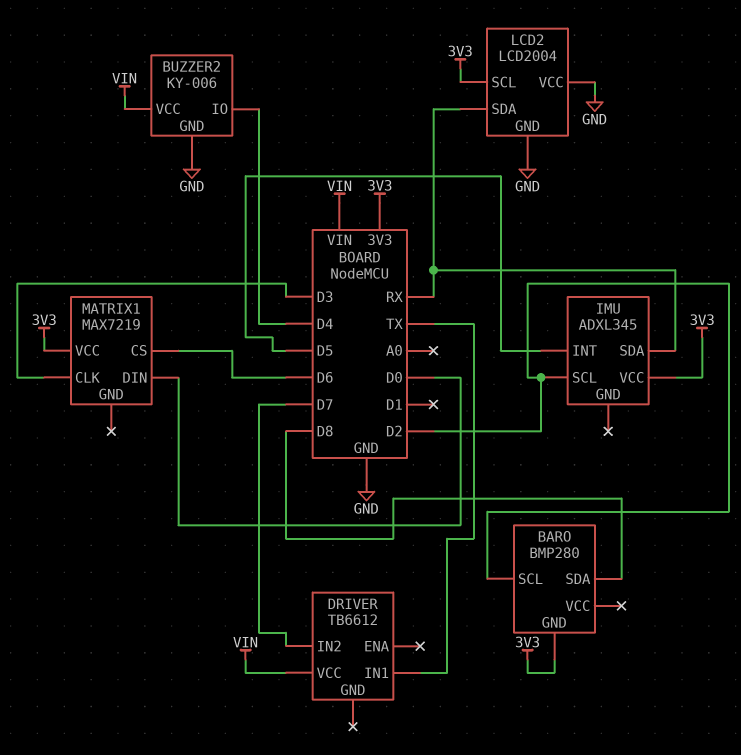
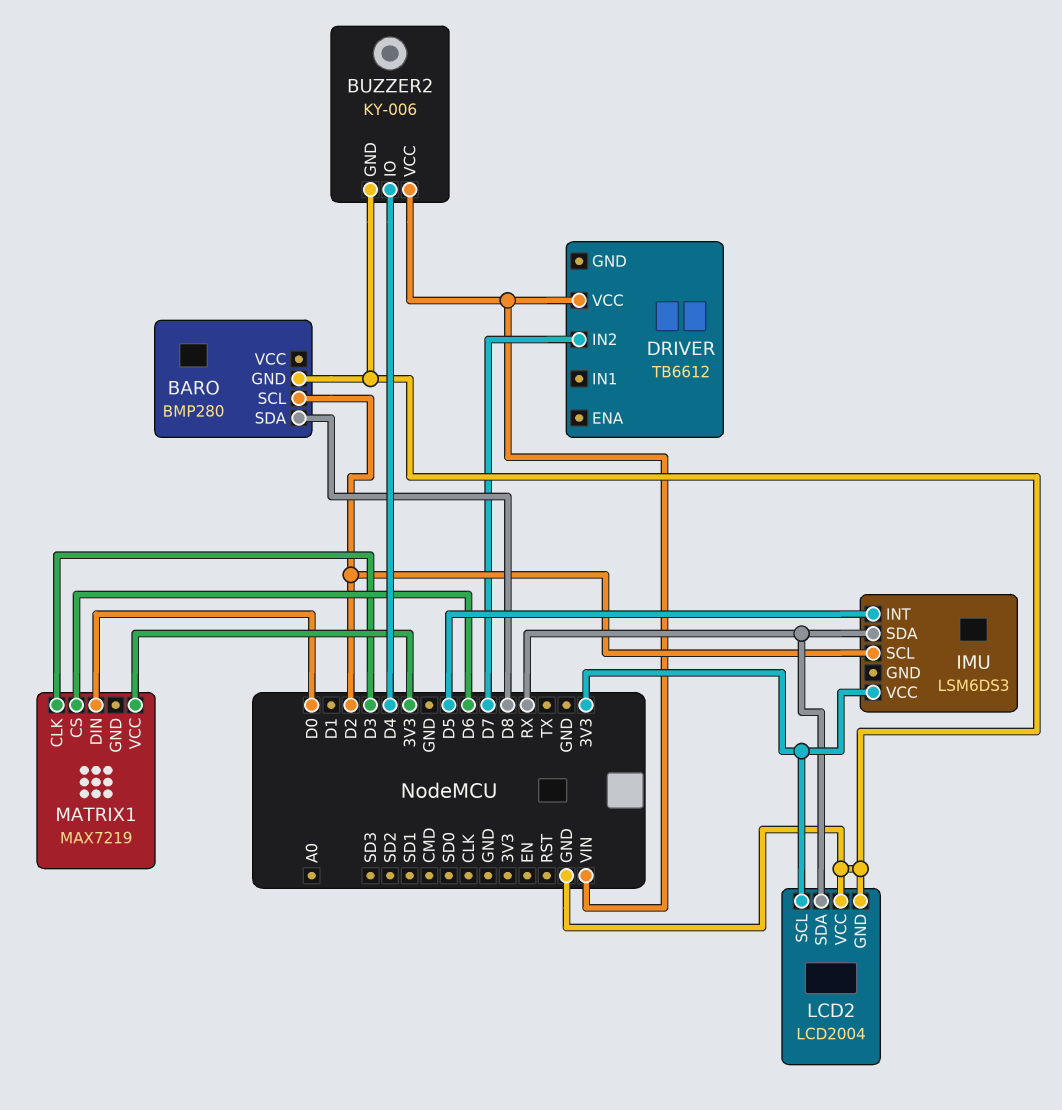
BARO pin GND: 3V3 -> GND
DRIVER pin IN1: TX -> none
IMU: ADXL345 -> LSM6DS3

